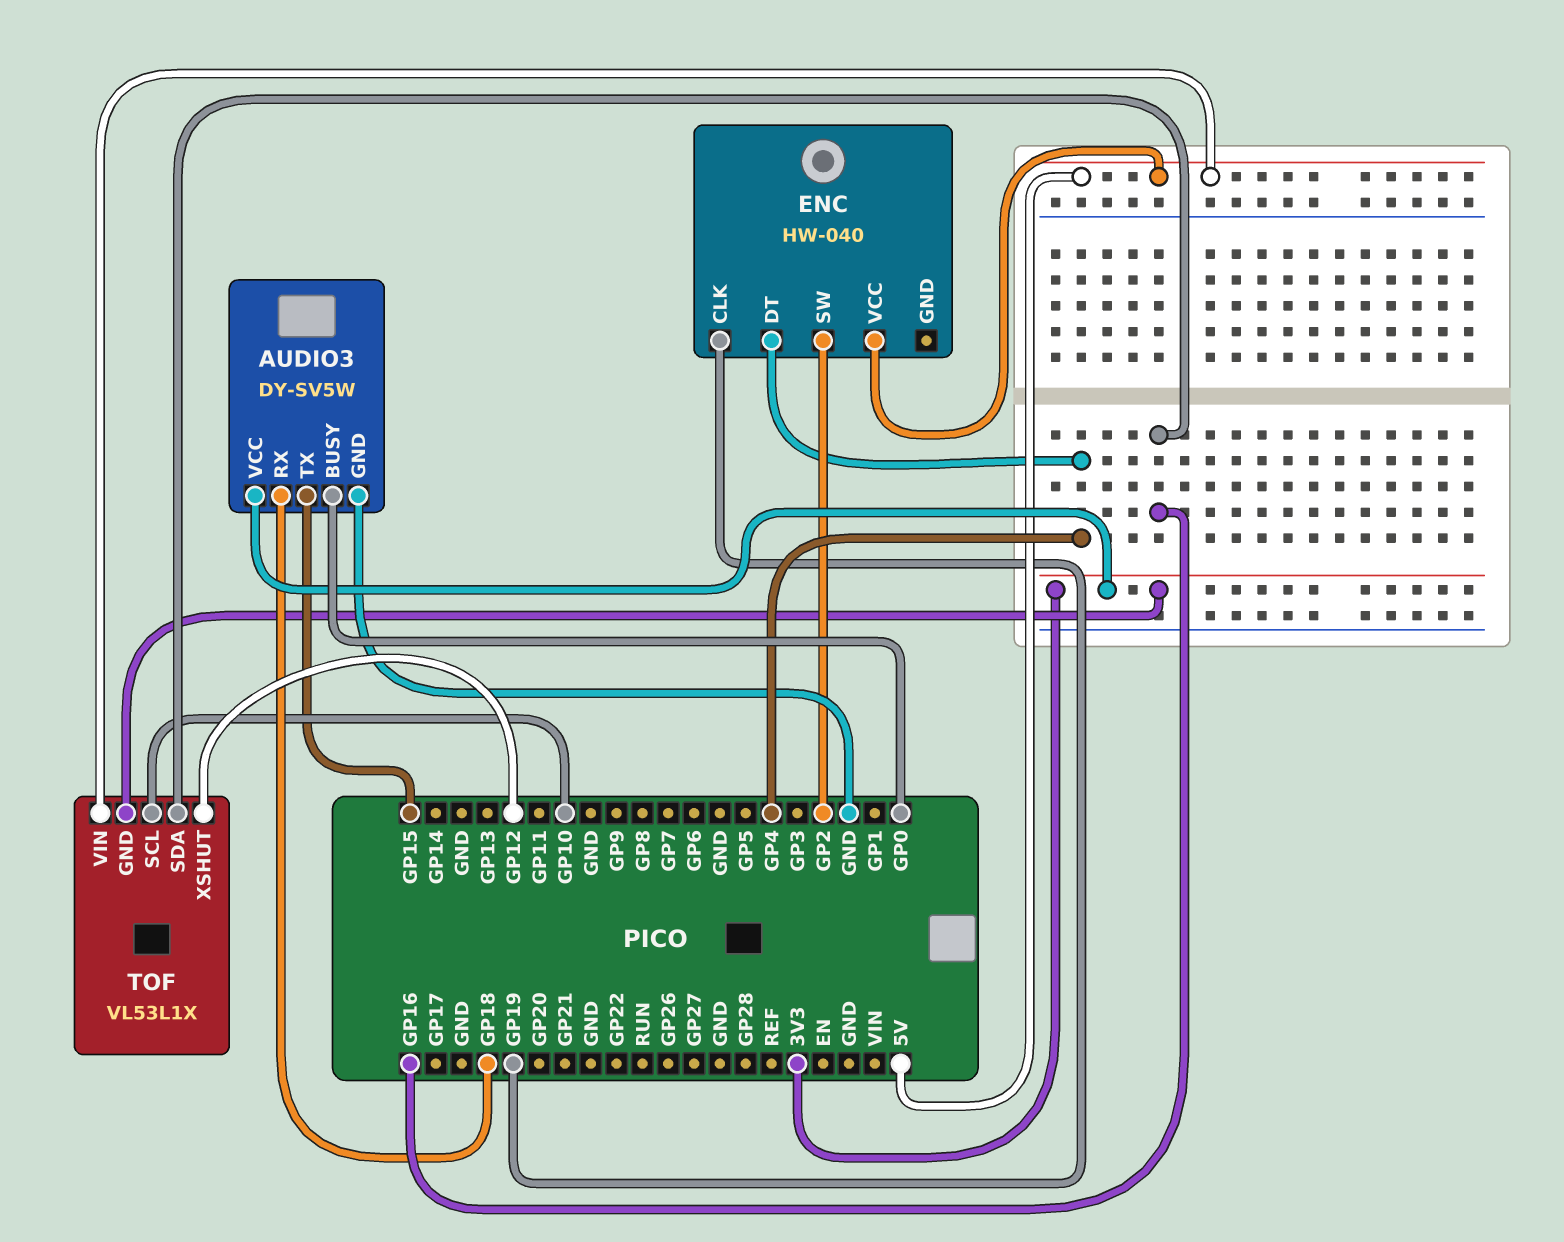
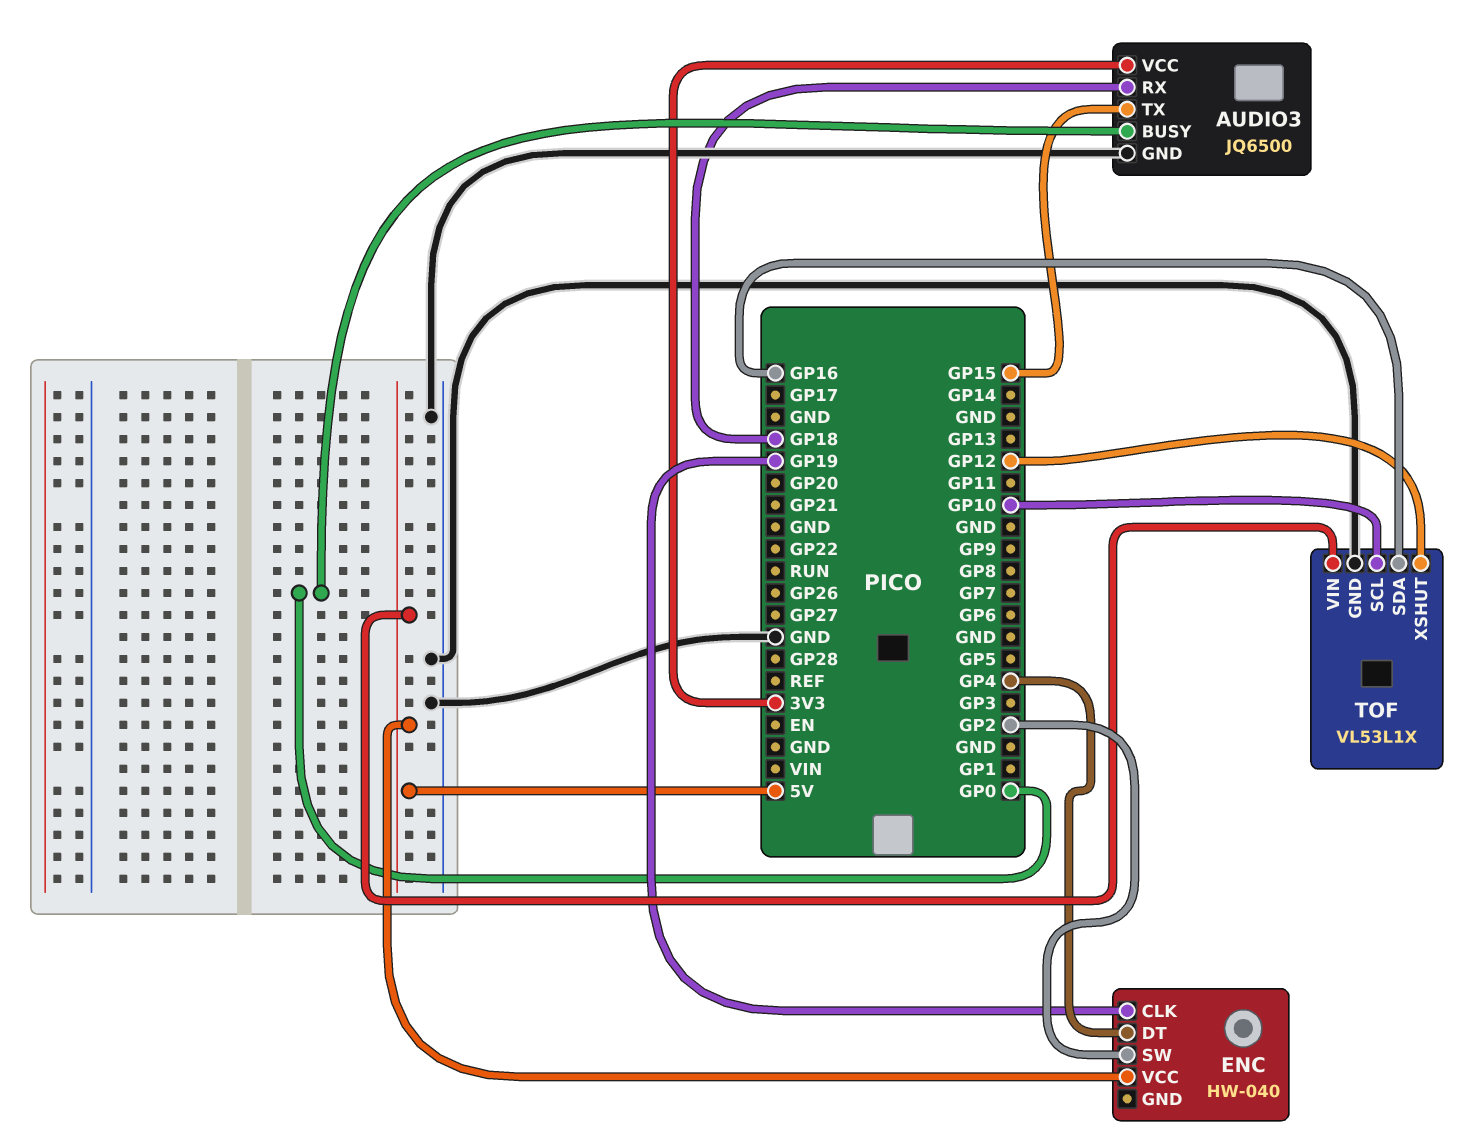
AUDIO3: DY-SV5W -> JQ6500
TOF pin GND: 3V3 -> GND

